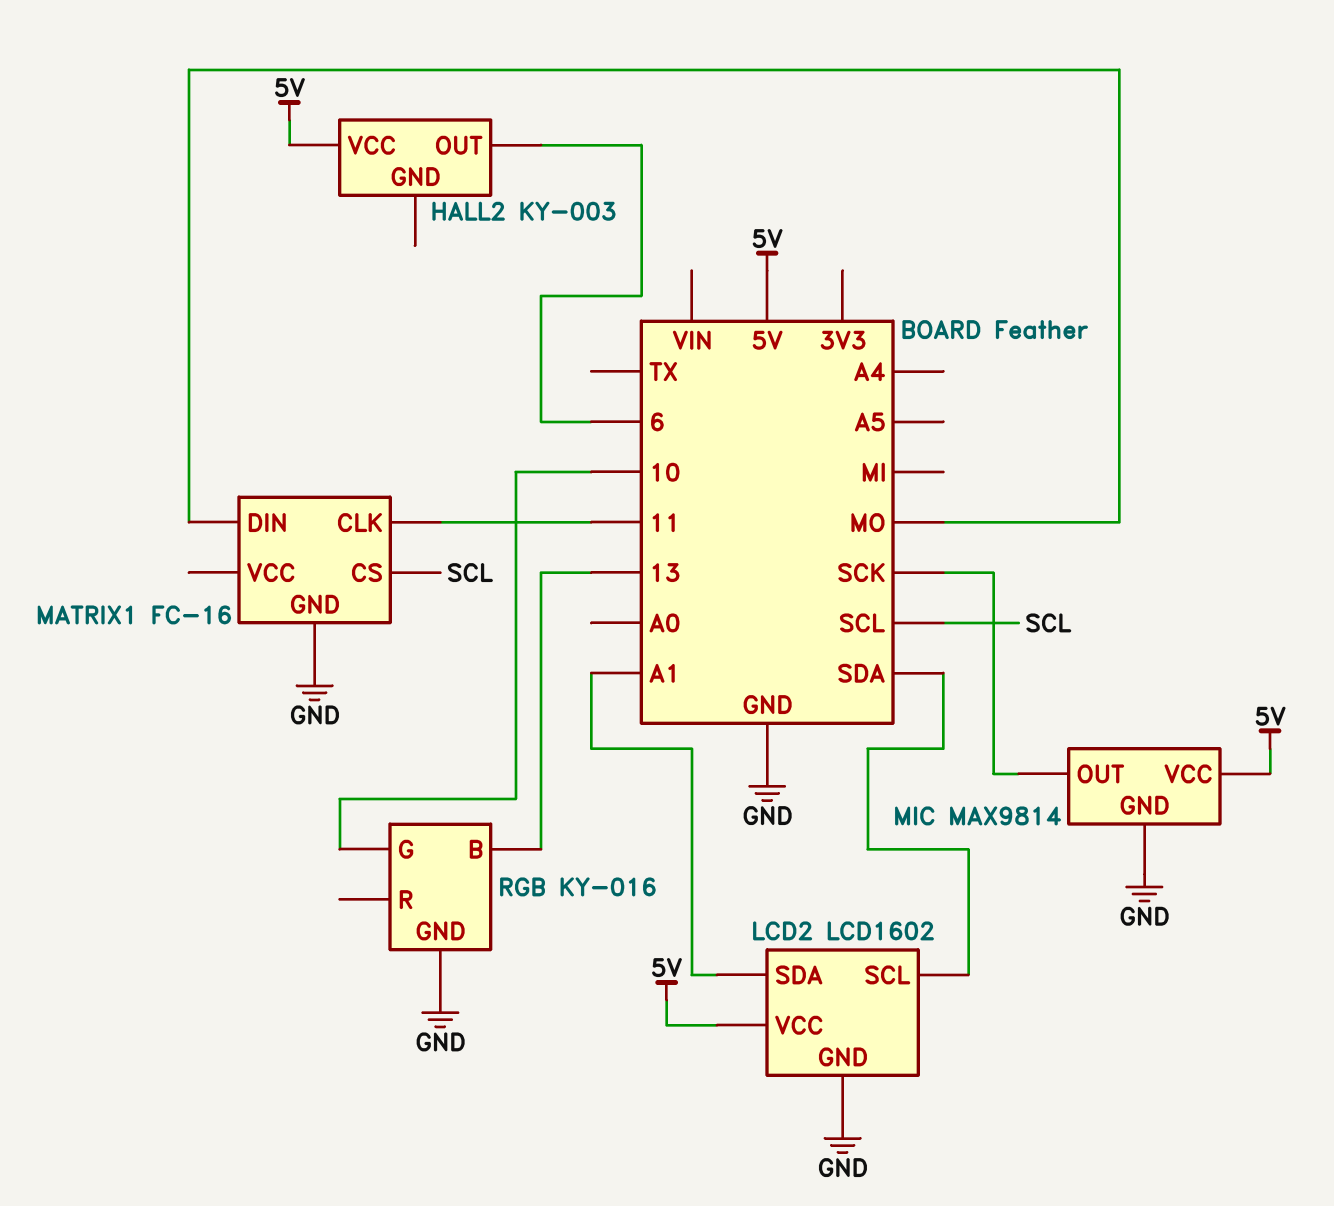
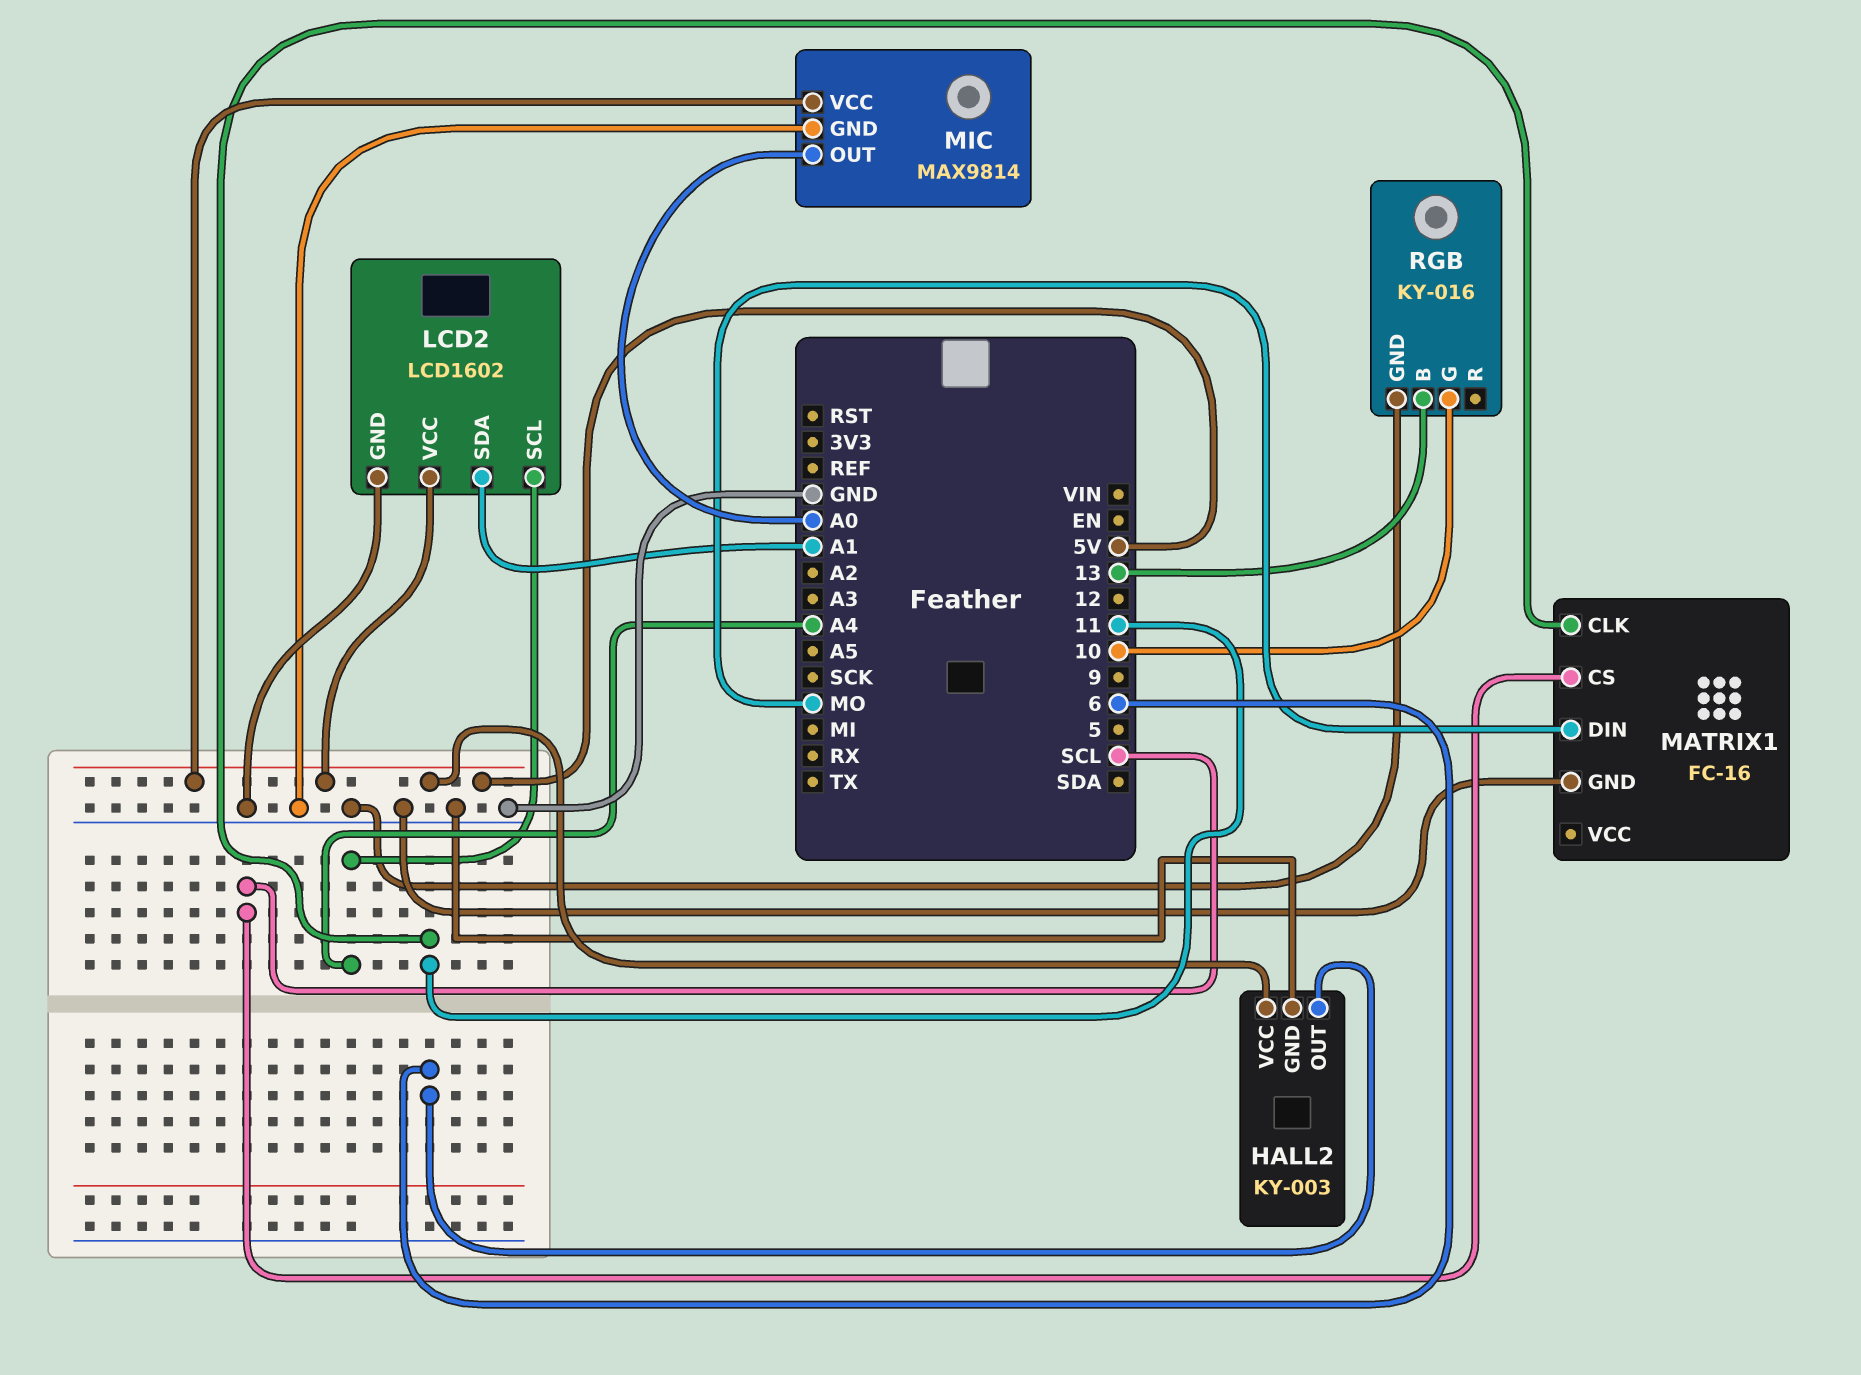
HALL2 pin GND: none -> GND
LCD2 pin SCL: SDA -> A4
MIC pin OUT: SCK -> A0

